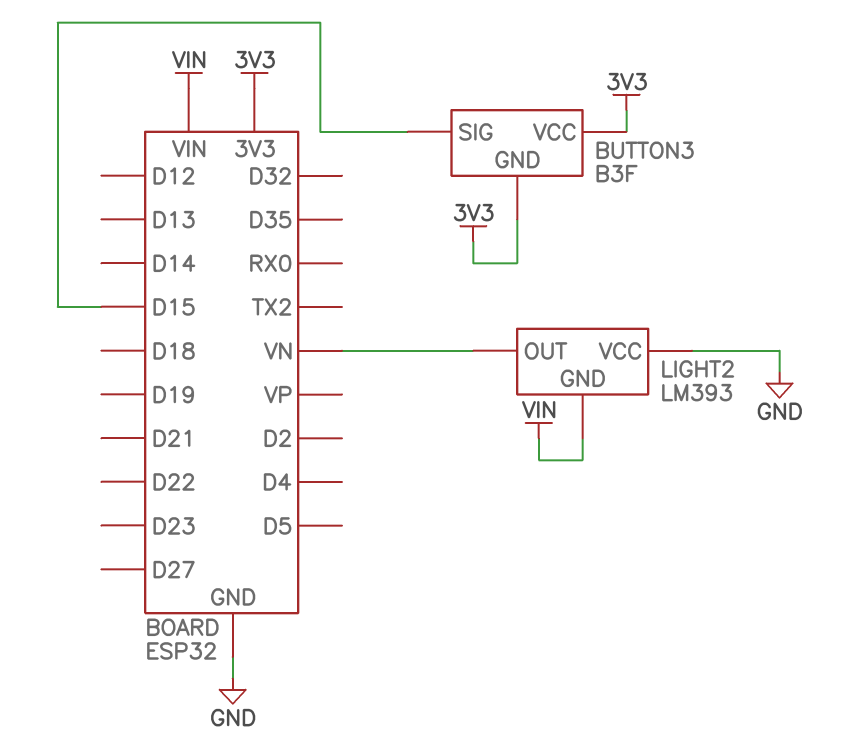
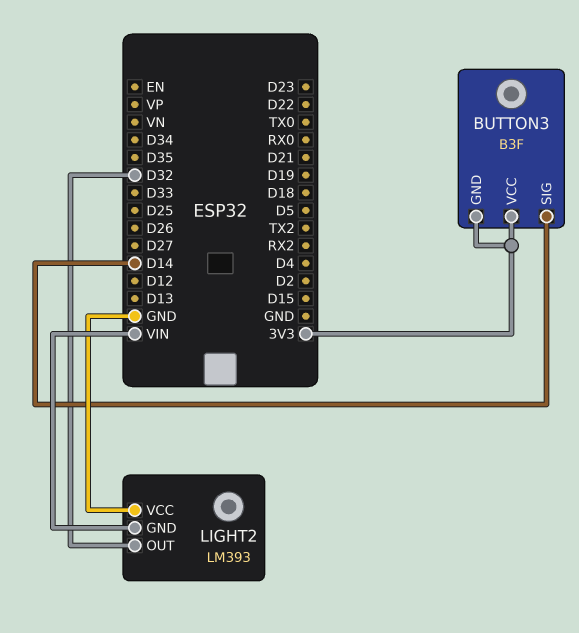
BUTTON3 pin SIG: D15 -> D14
LIGHT2 pin OUT: VN -> D32

